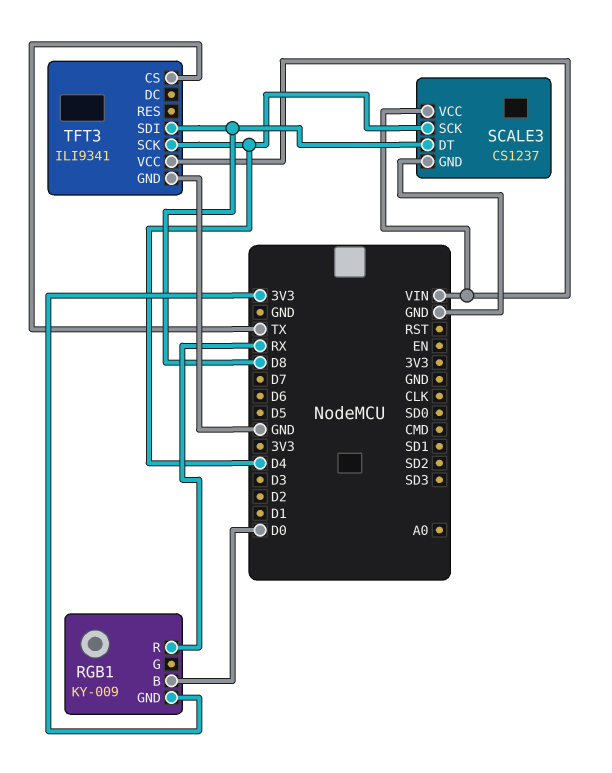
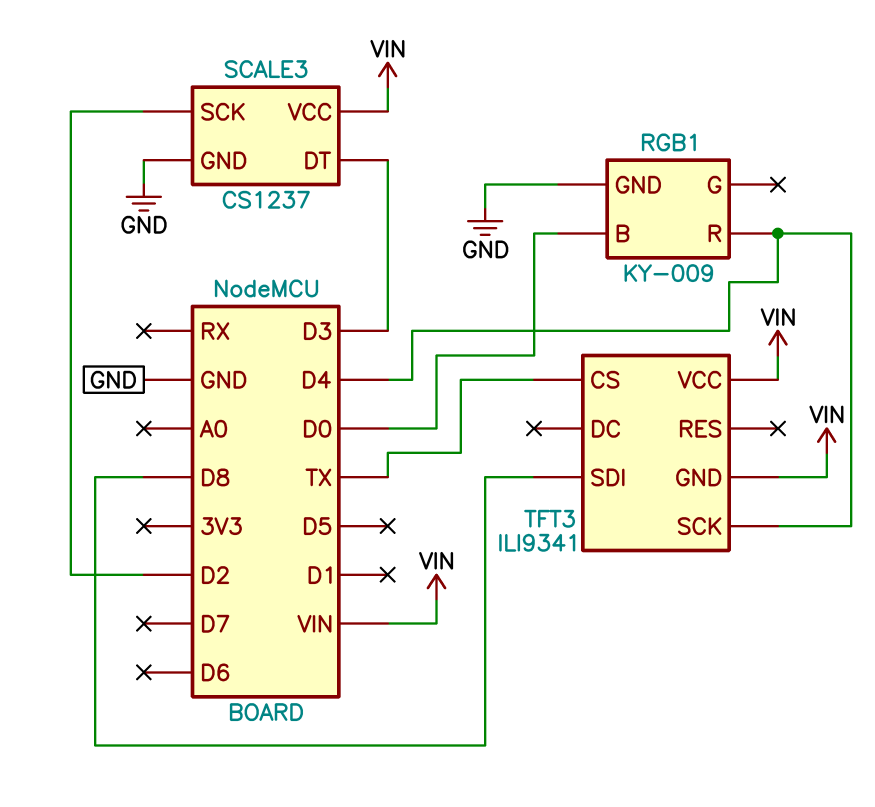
RGB1 pin GND: 3V3 -> GND
RGB1 pin R: RX -> D4
SCALE3 pin DT: D8 -> D3
SCALE3 pin SCK: D4 -> D2
TFT3 pin GND: GND -> VIN

